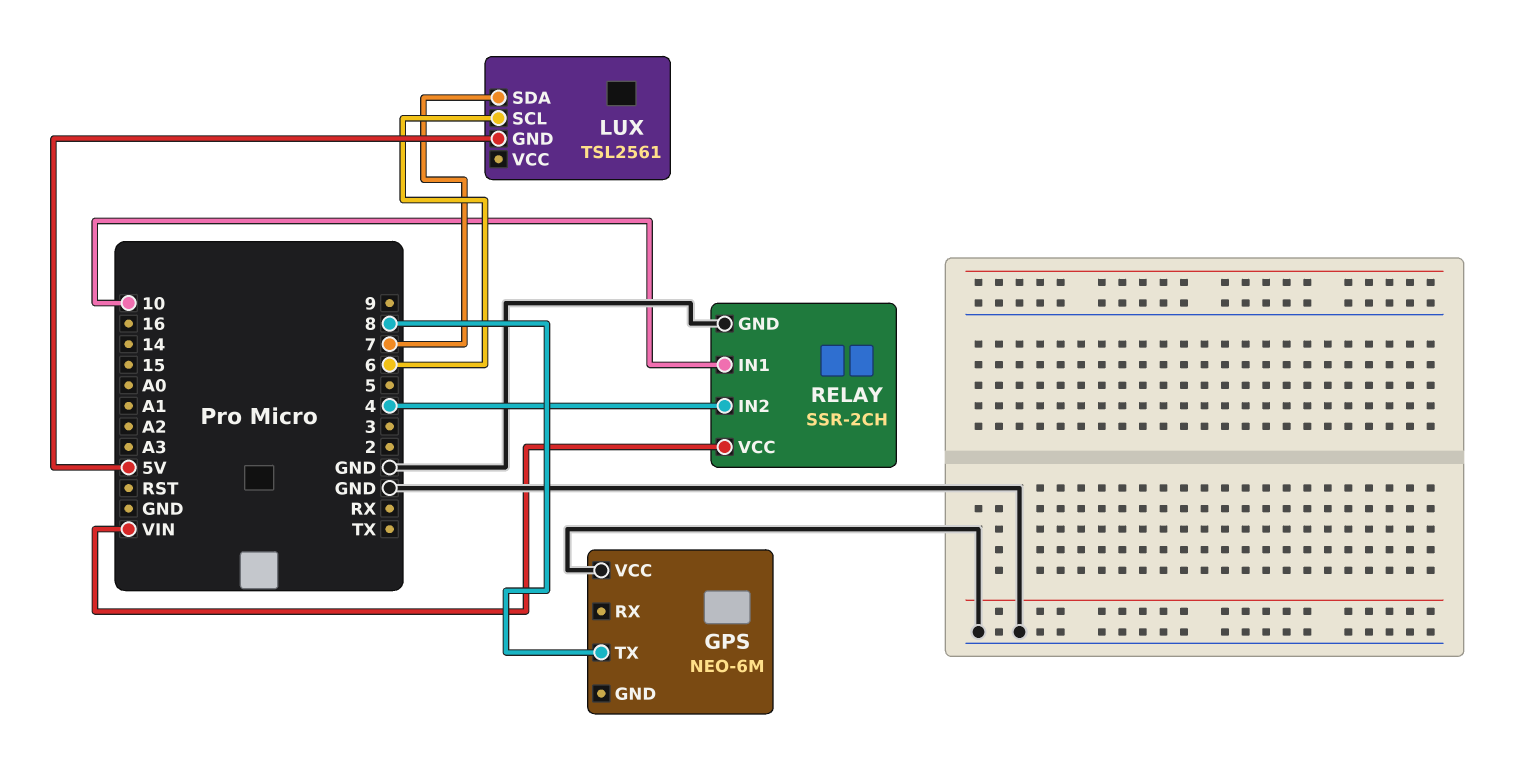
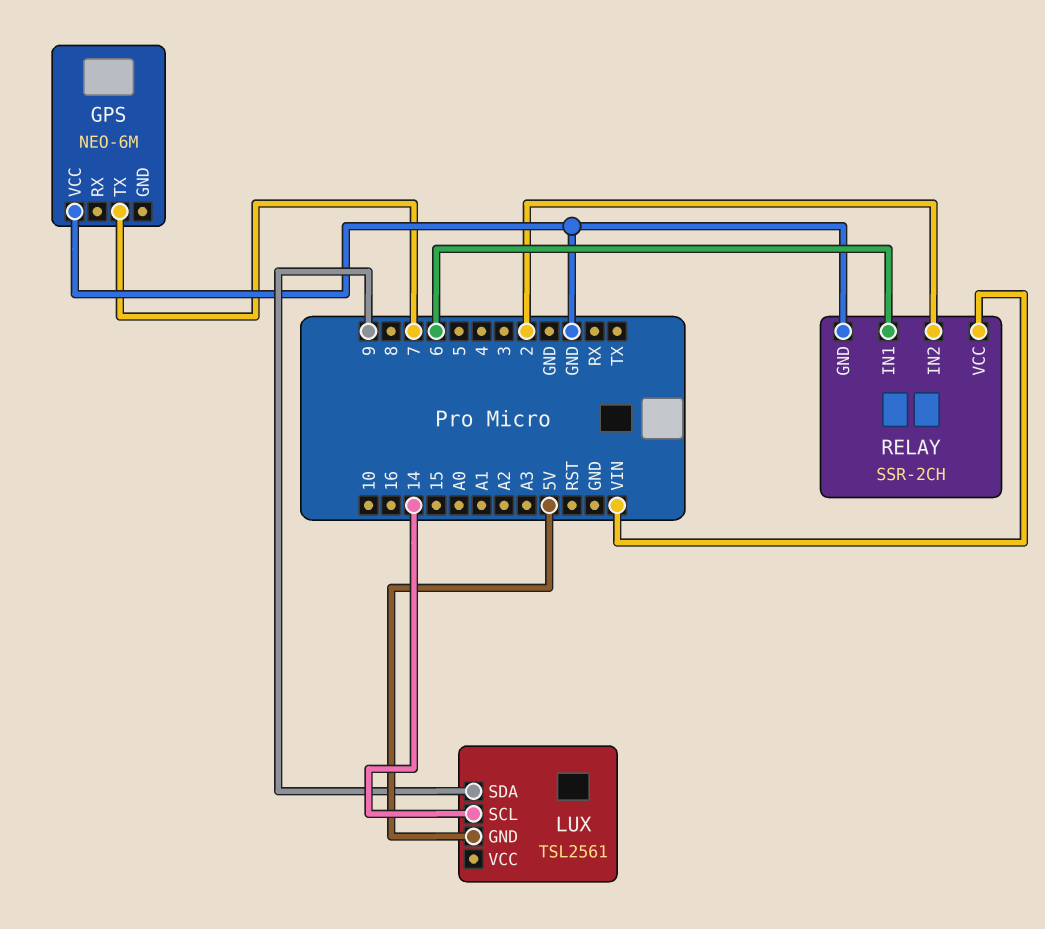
GPS pin TX: 8 -> 7
LUX pin SCL: 6 -> 14
LUX pin SDA: 7 -> 9
RELAY pin IN1: 10 -> 6
RELAY pin IN2: 4 -> 2

